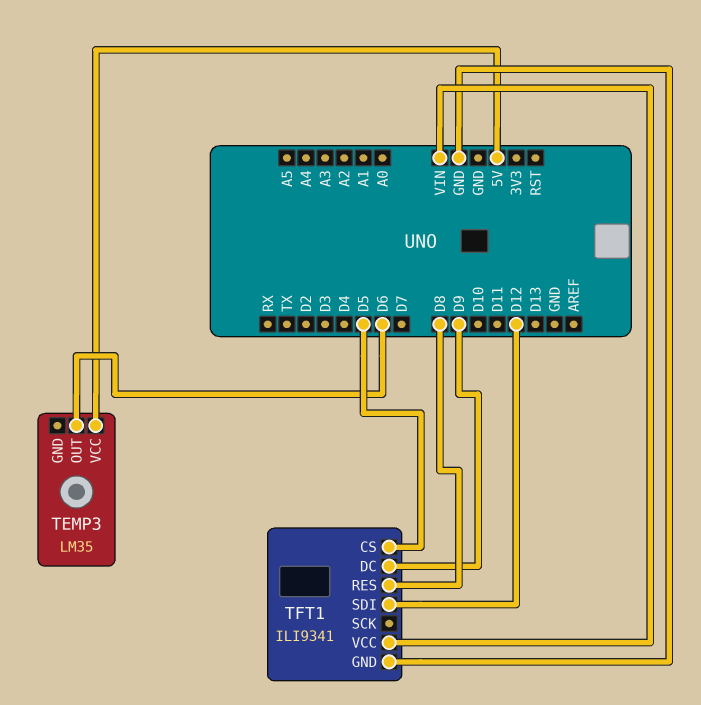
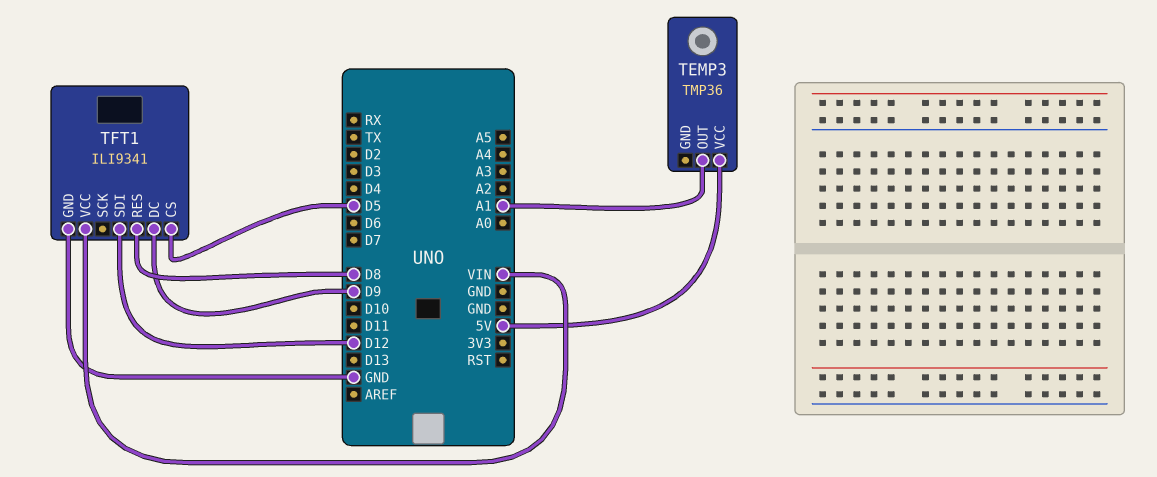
TEMP3: LM35 -> TMP36
TEMP3 pin OUT: D6 -> A1

